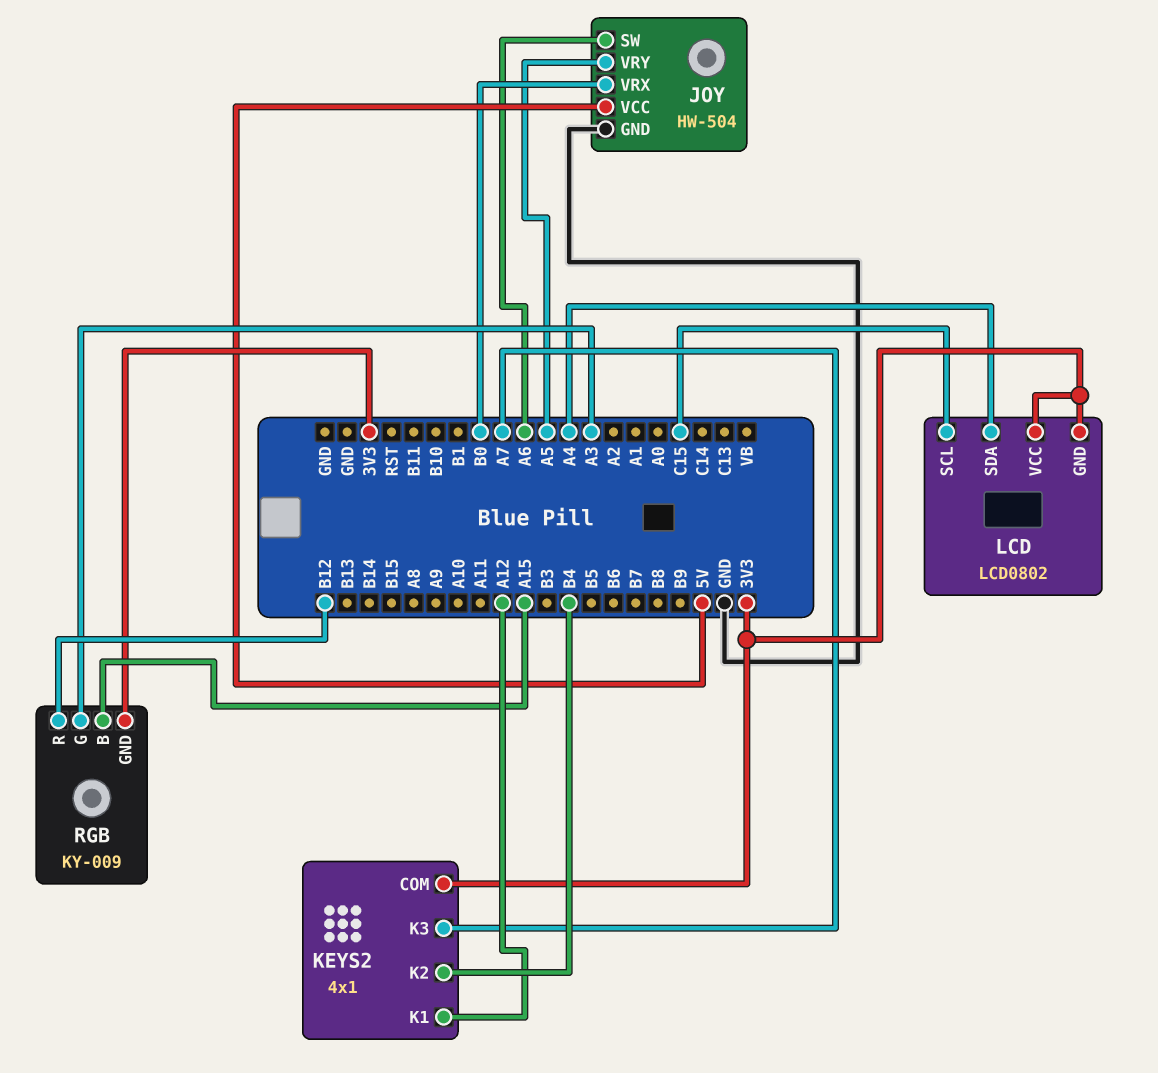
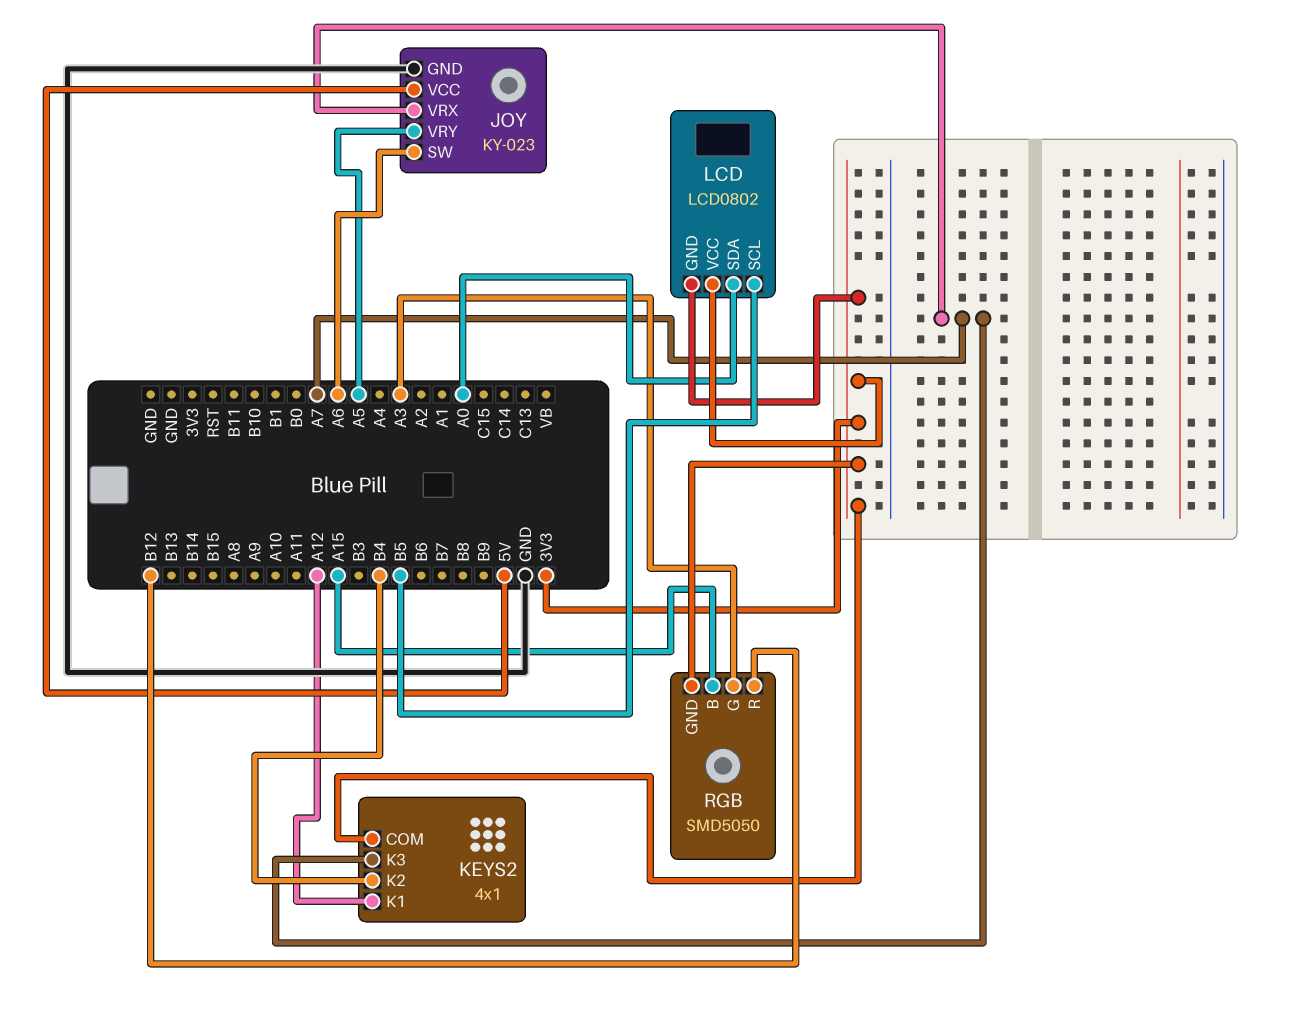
JOY: HW-504 -> KY-023
JOY pin VRX: B0 -> A7
LCD pin SCL: C15 -> B5
LCD pin SDA: A4 -> A0
RGB: KY-009 -> SMD5050

